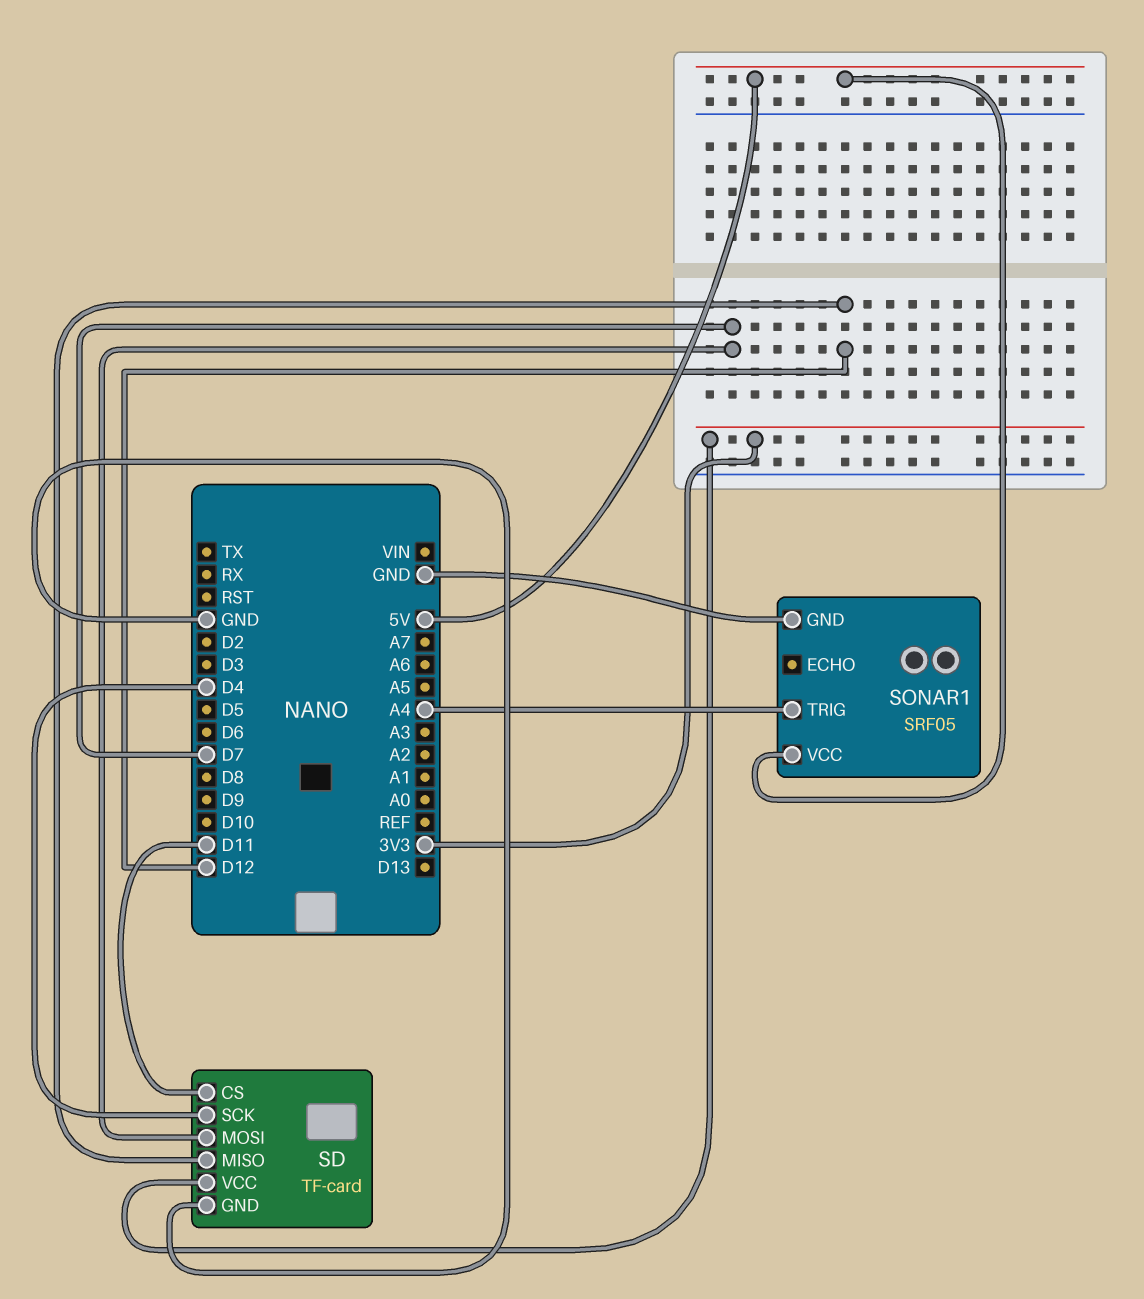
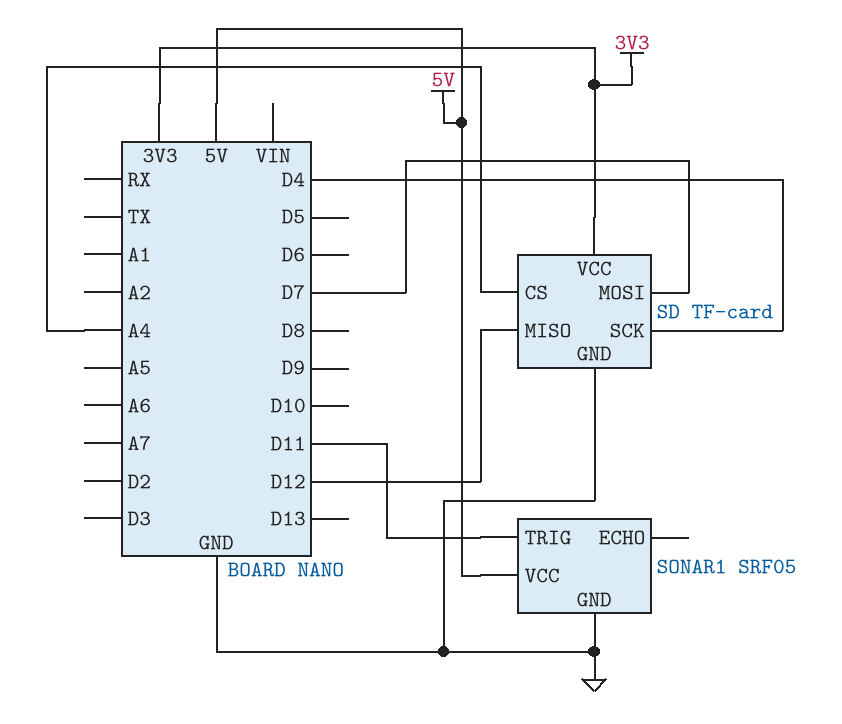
SD pin CS: D11 -> A4
SONAR1 pin TRIG: A4 -> D11

